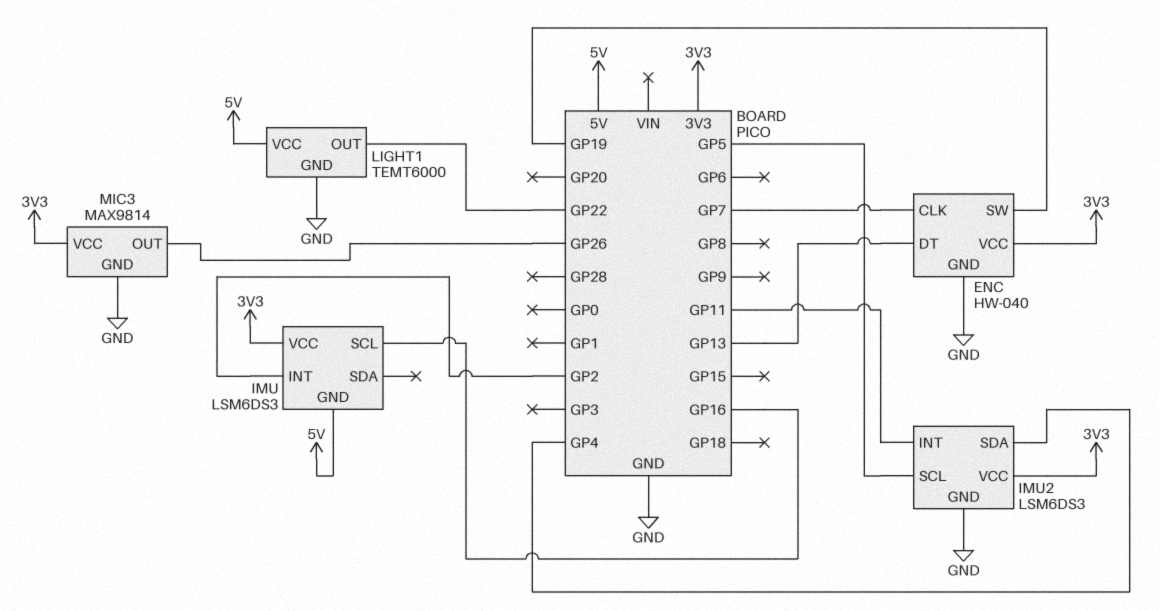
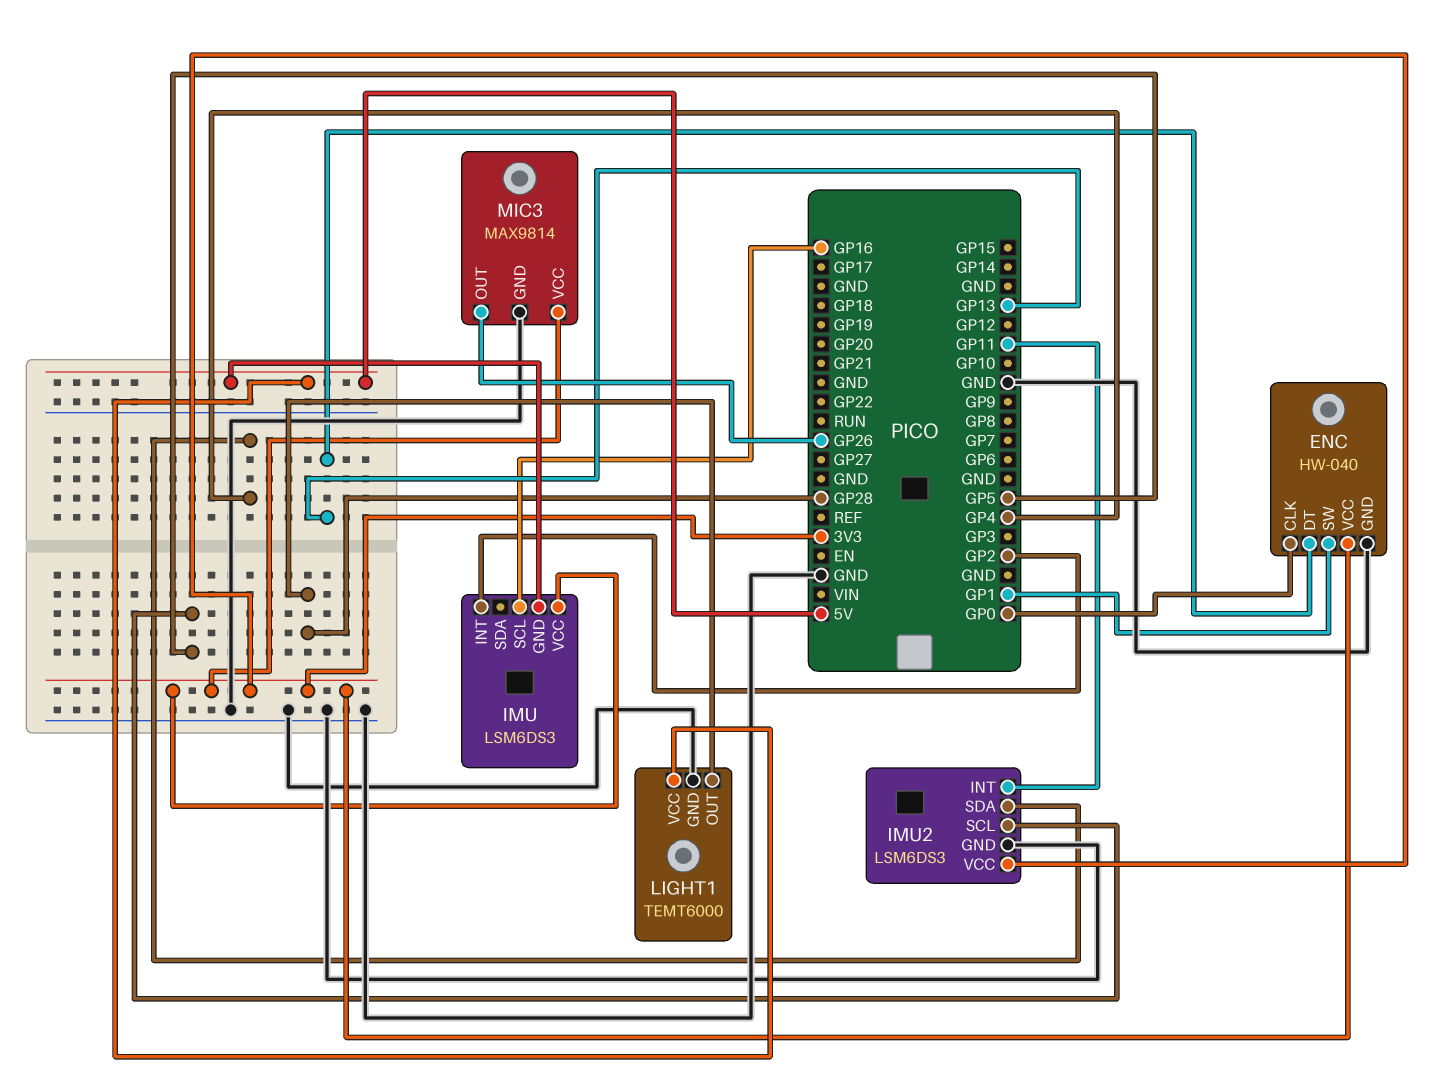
ENC pin CLK: GP7 -> GP0
ENC pin SW: GP19 -> GP1
LIGHT1 pin OUT: GP22 -> GP28

